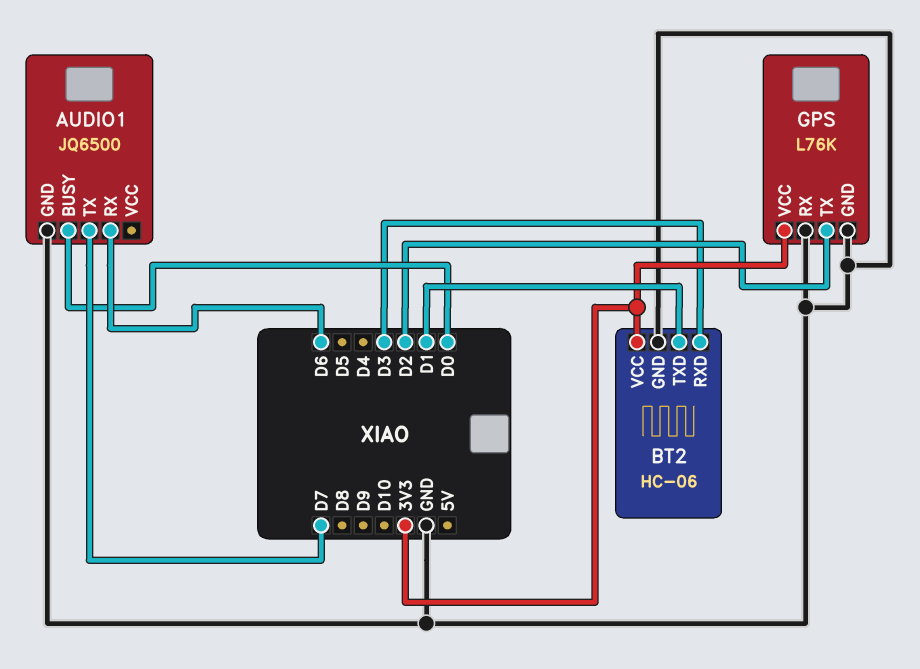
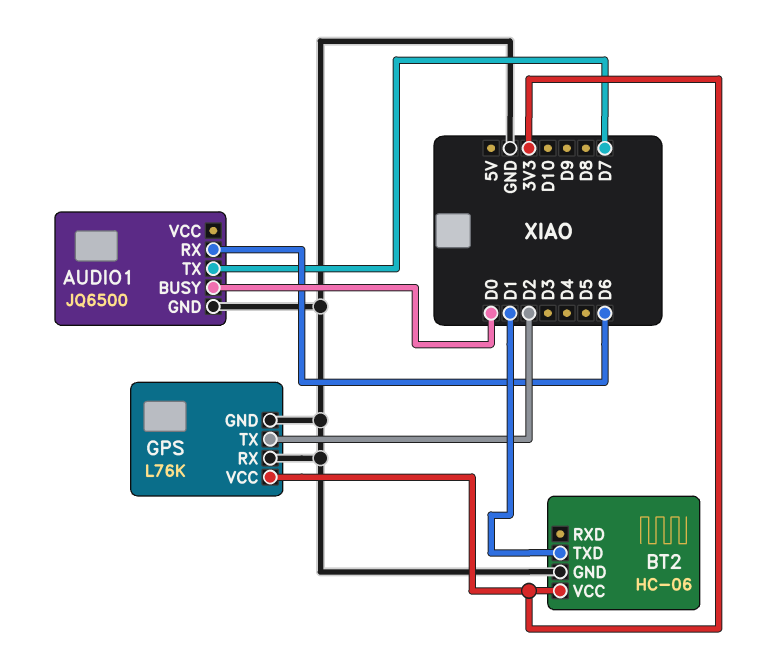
BT2 pin RXD: D3 -> none

